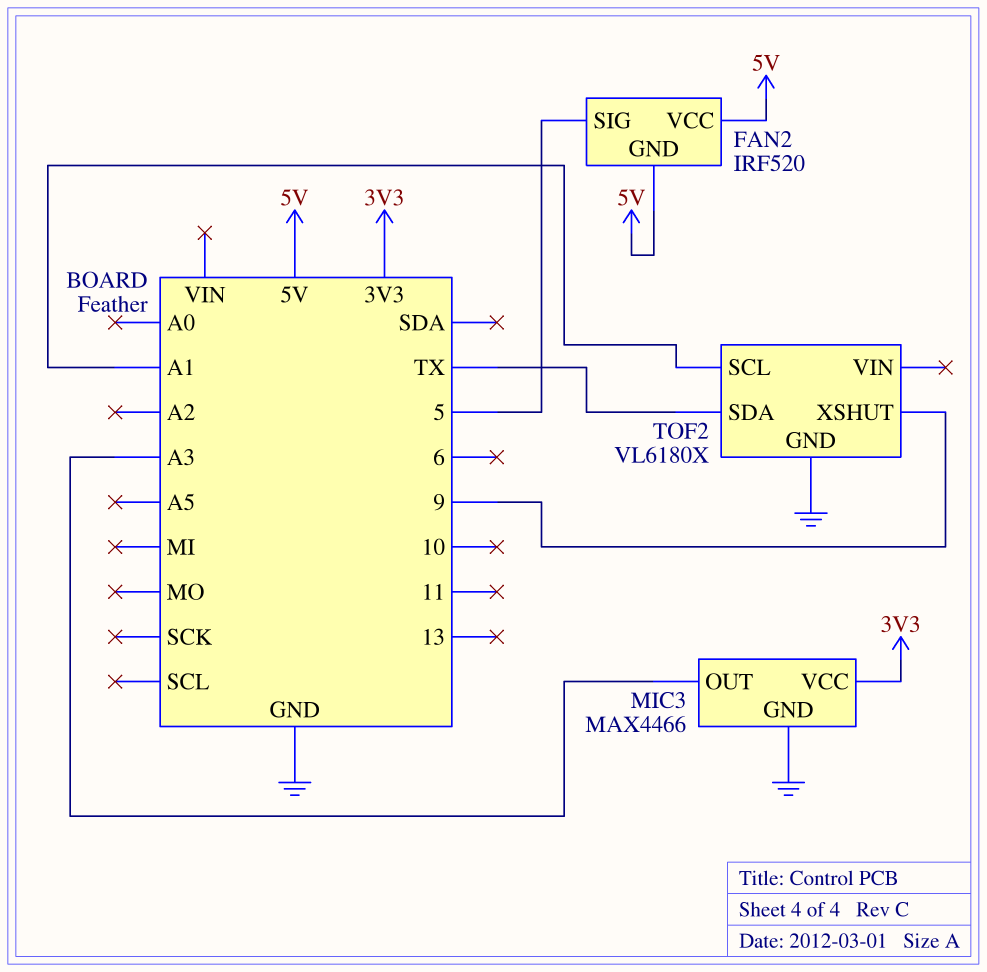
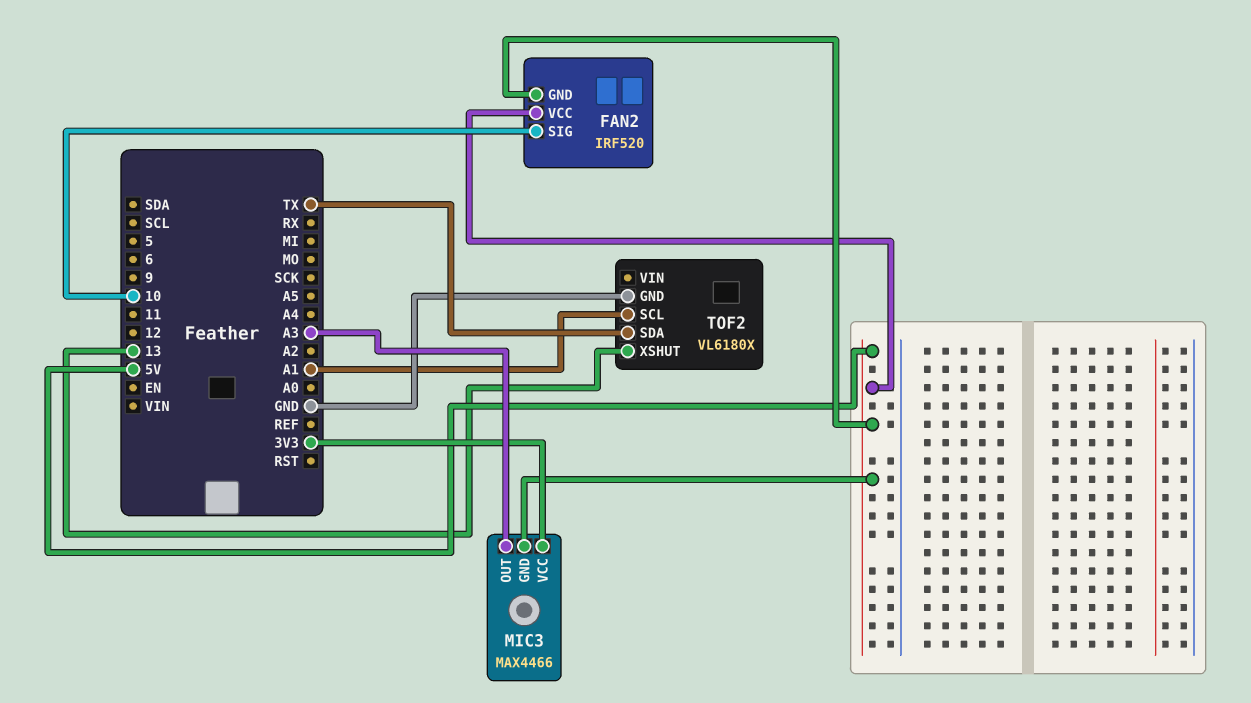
FAN2 pin SIG: 5 -> 10
MIC3 pin GND: GND -> 5V
TOF2 pin XSHUT: 9 -> 13

